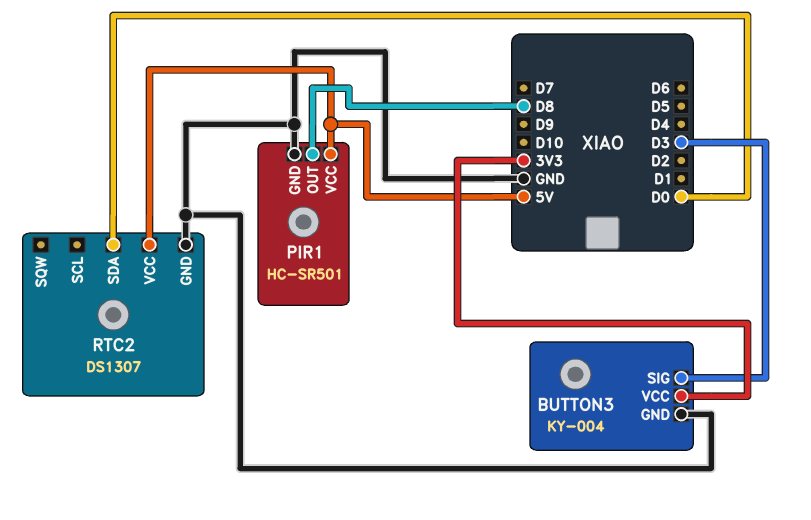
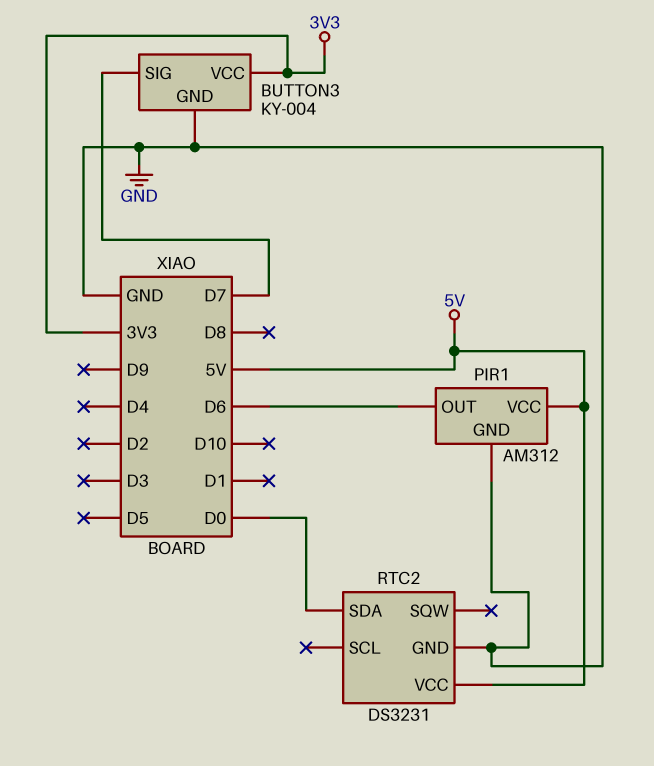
BUTTON3 pin SIG: D3 -> D7
PIR1: HC-SR501 -> AM312
PIR1 pin OUT: D8 -> D6
RTC2: DS1307 -> DS3231

